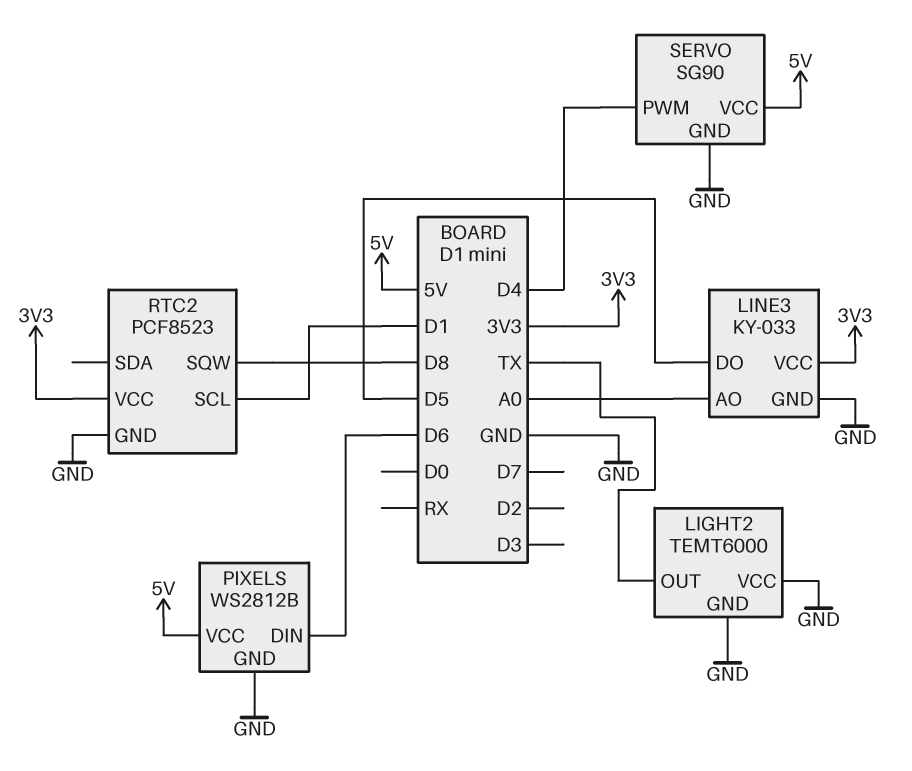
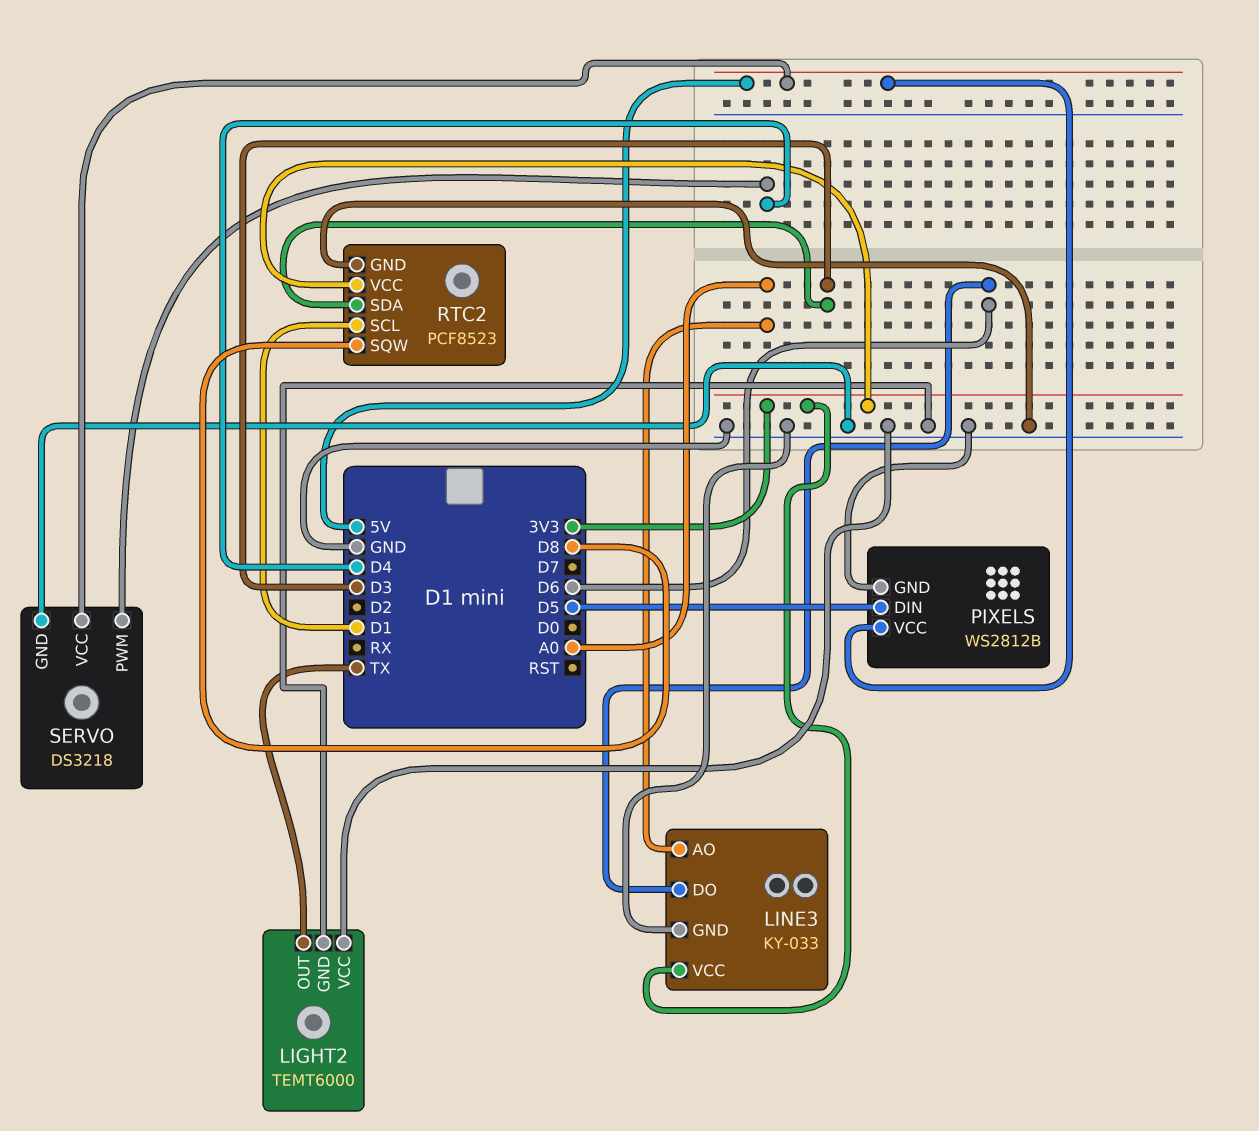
LINE3 pin DO: D5 -> D6
PIXELS pin DIN: D6 -> D5
RTC2 pin SDA: none -> D3
SERVO: SG90 -> DS3218

